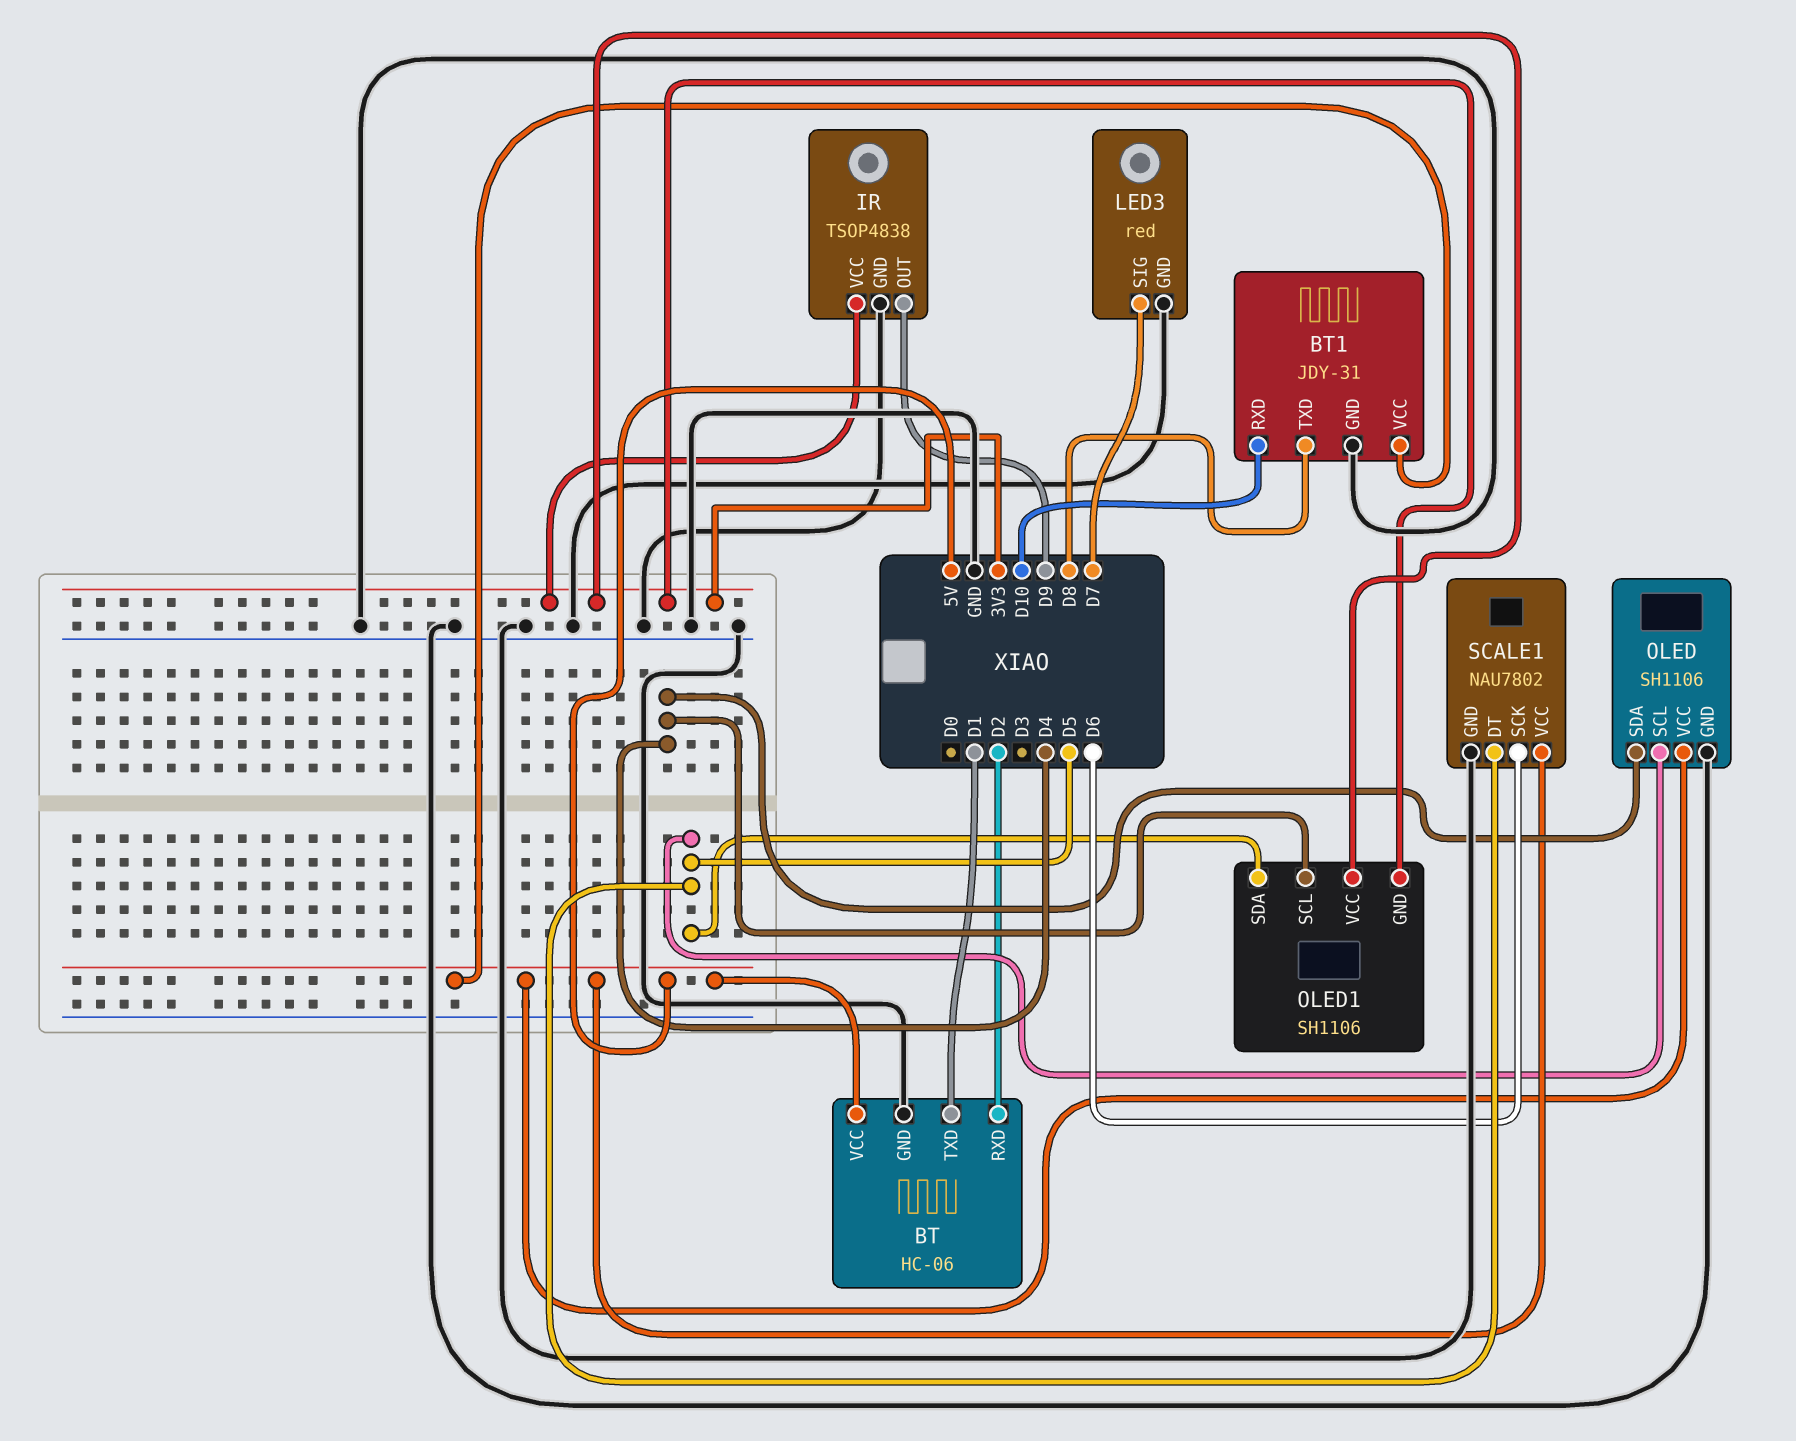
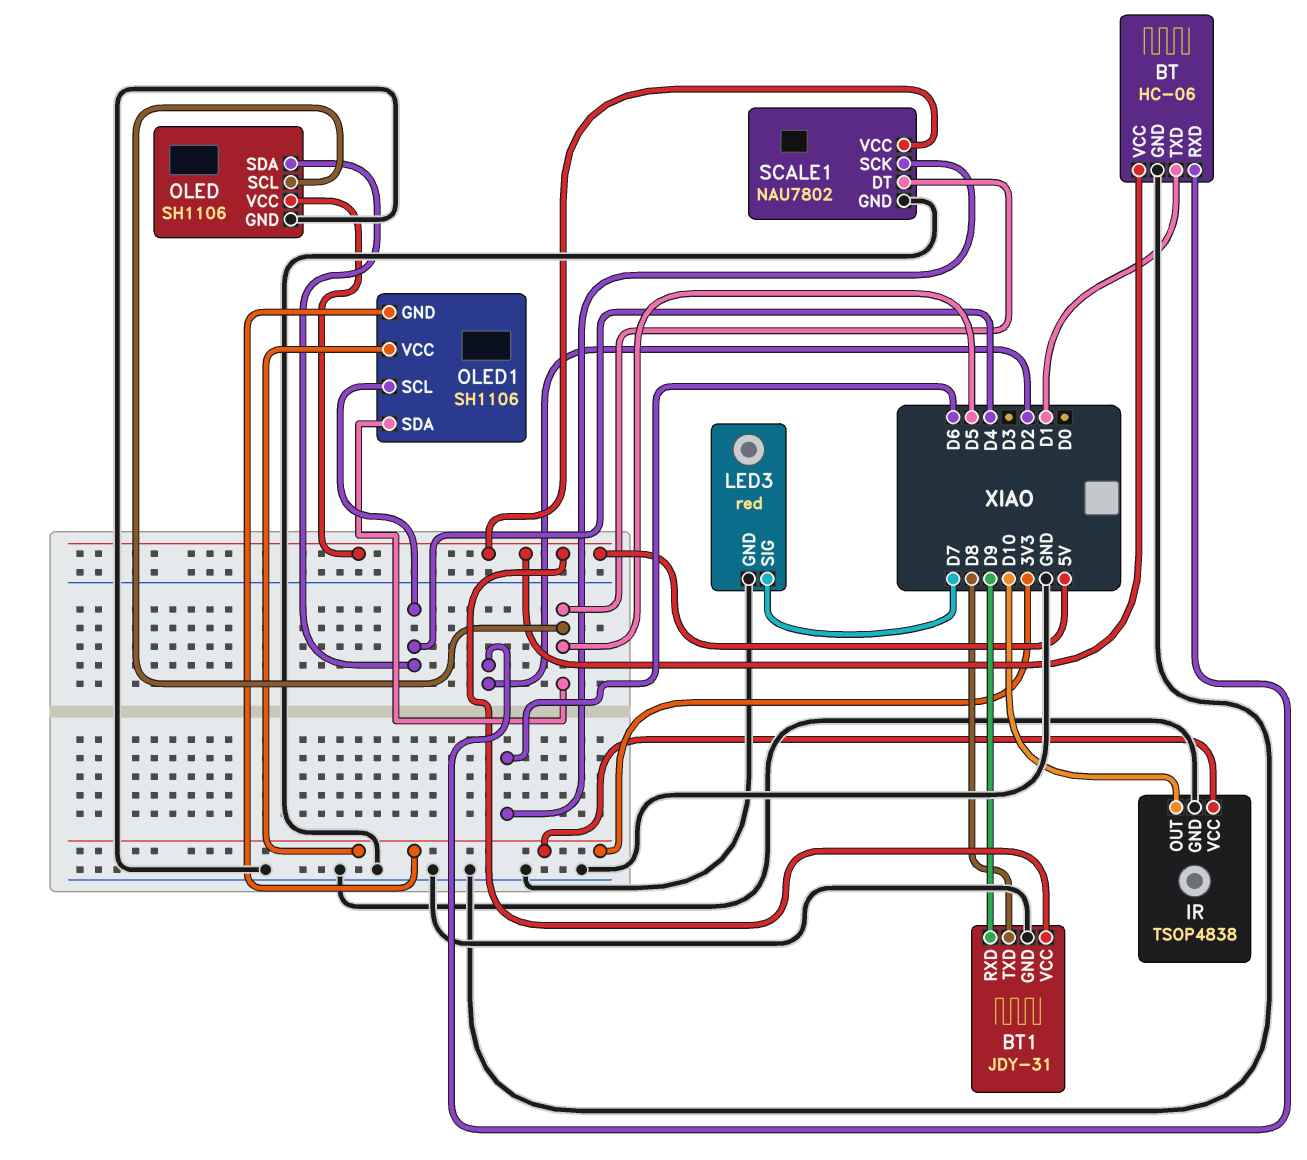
BT1 pin RXD: D10 -> D9
IR pin OUT: D9 -> D10

